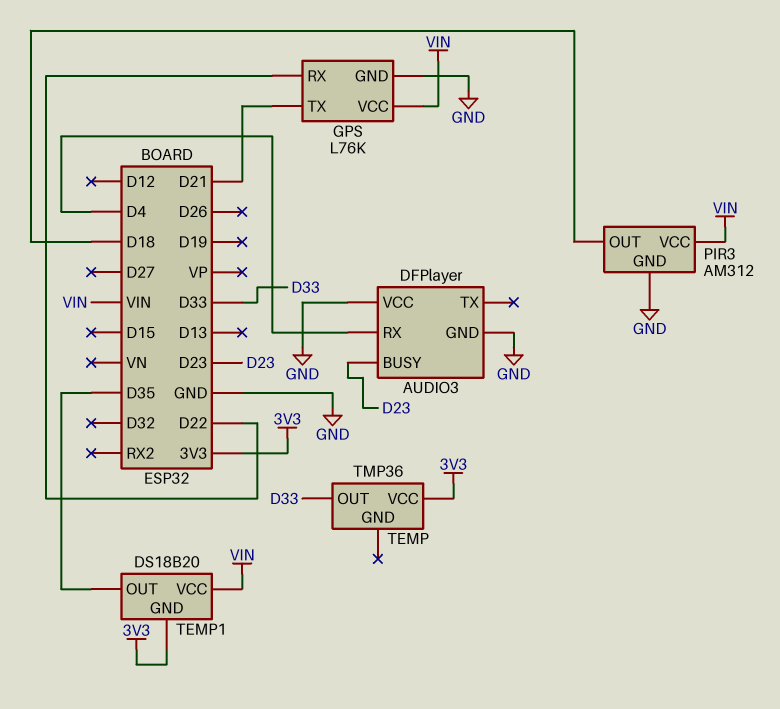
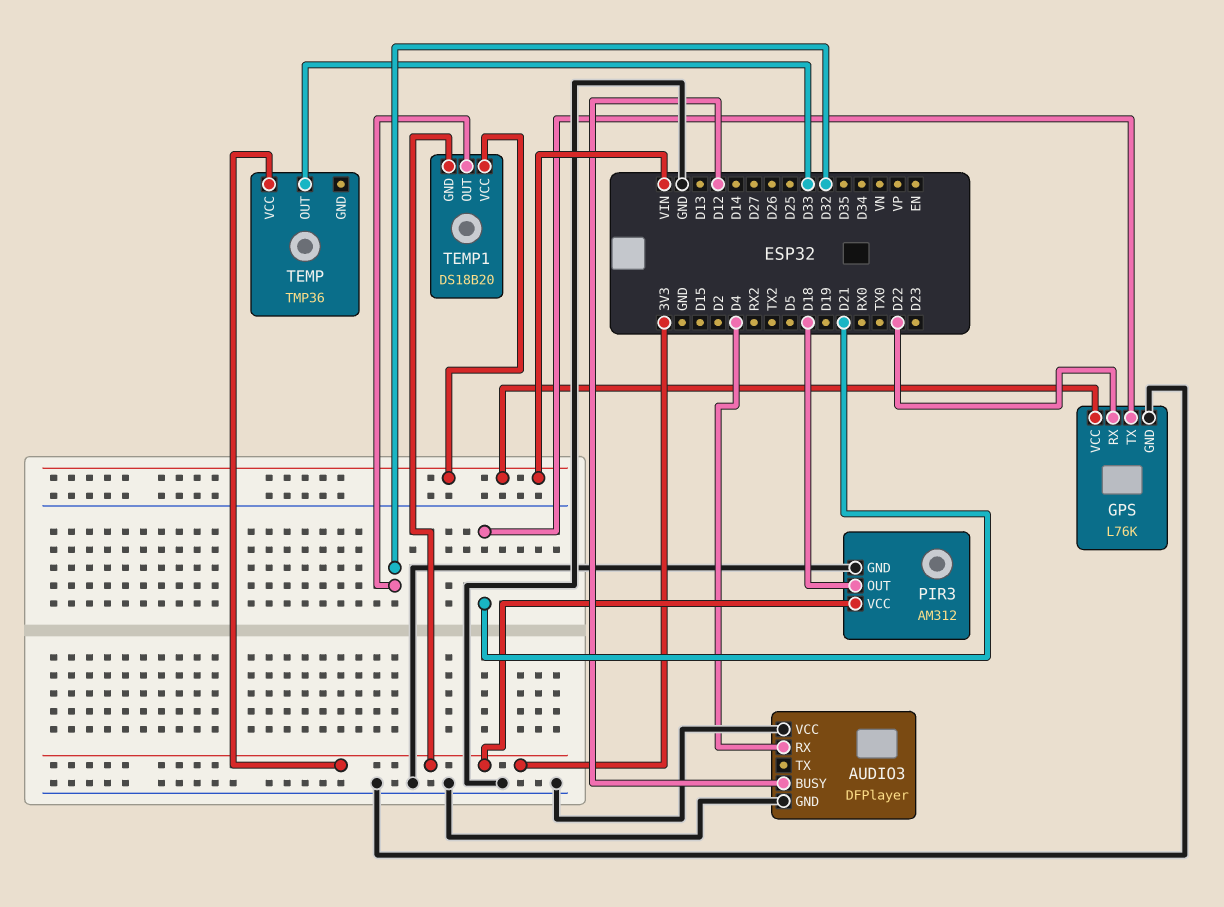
AUDIO3 pin BUSY: D23 -> D12
PIR3 pin VCC: VIN -> 3V3
TEMP1 pin OUT: D35 -> D32

